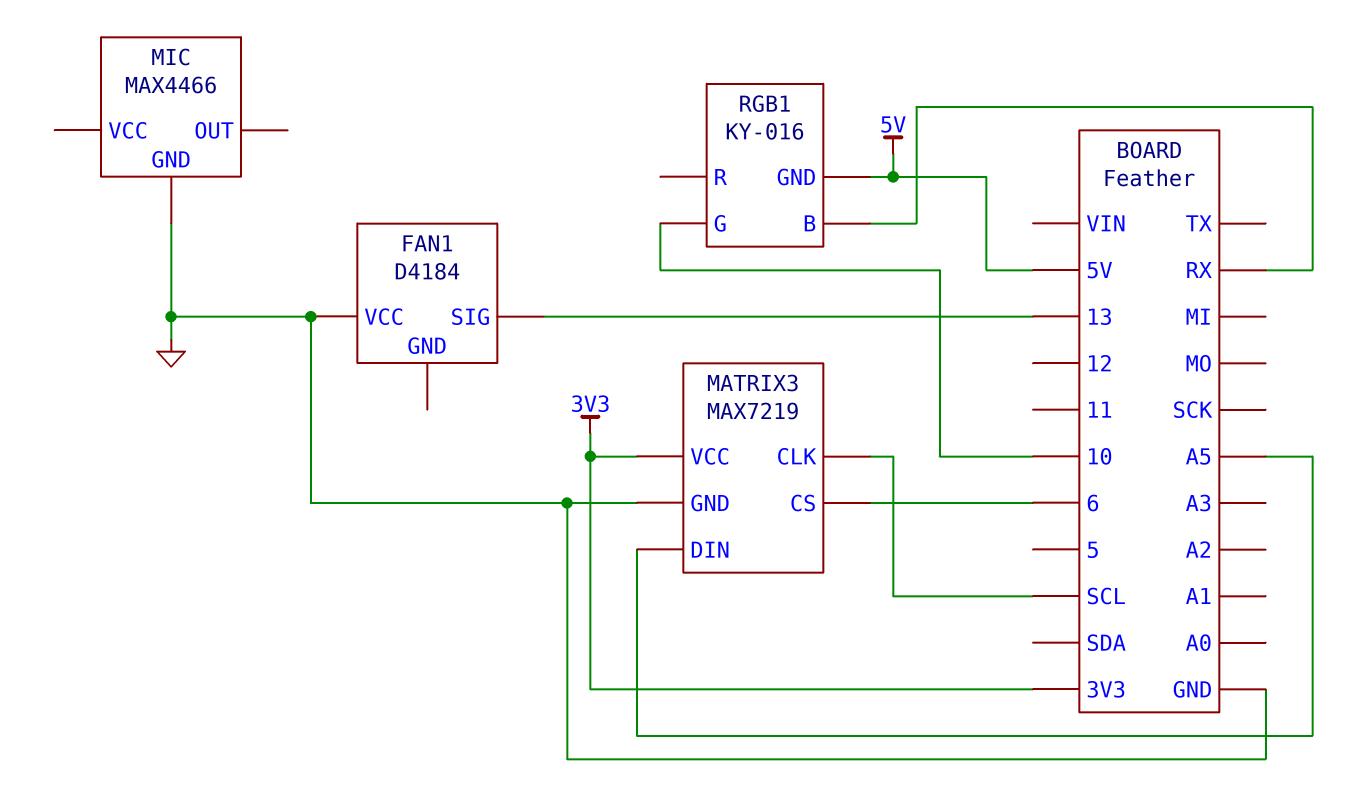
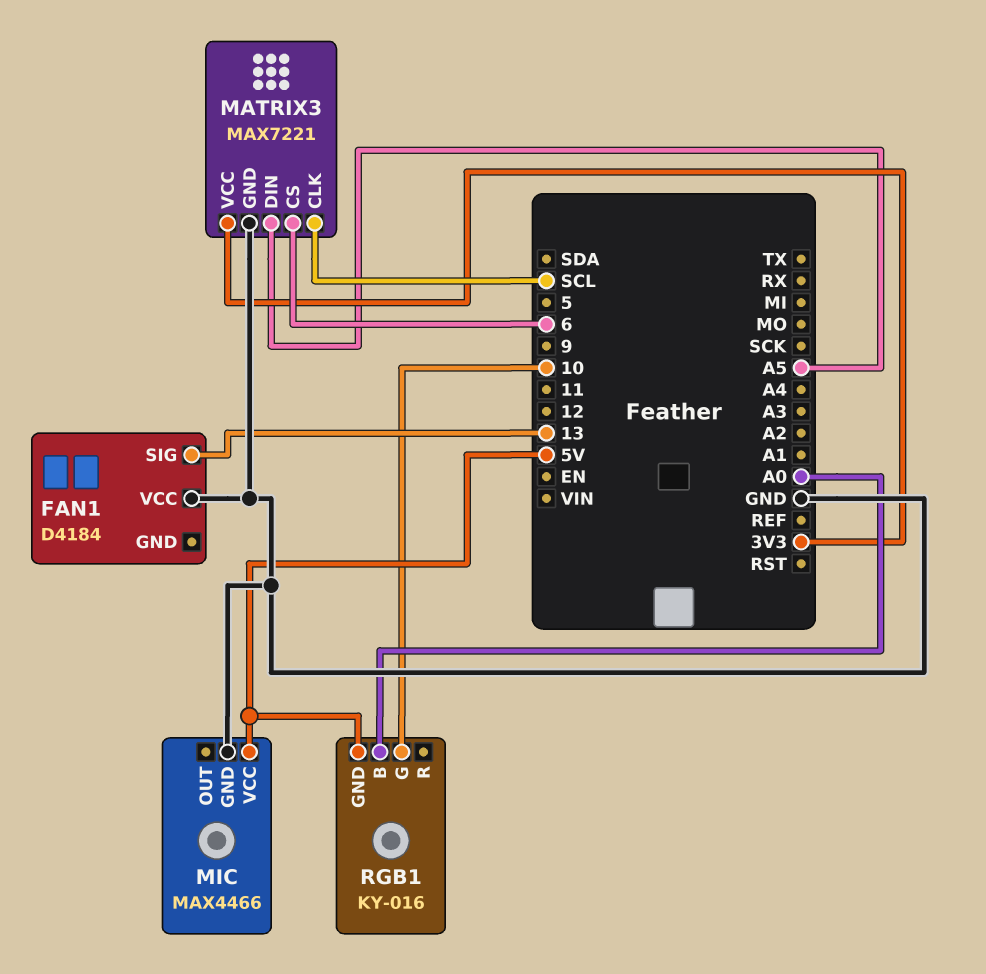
MATRIX3: MAX7219 -> MAX7221
MIC pin VCC: none -> 5V
RGB1 pin B: RX -> A0

